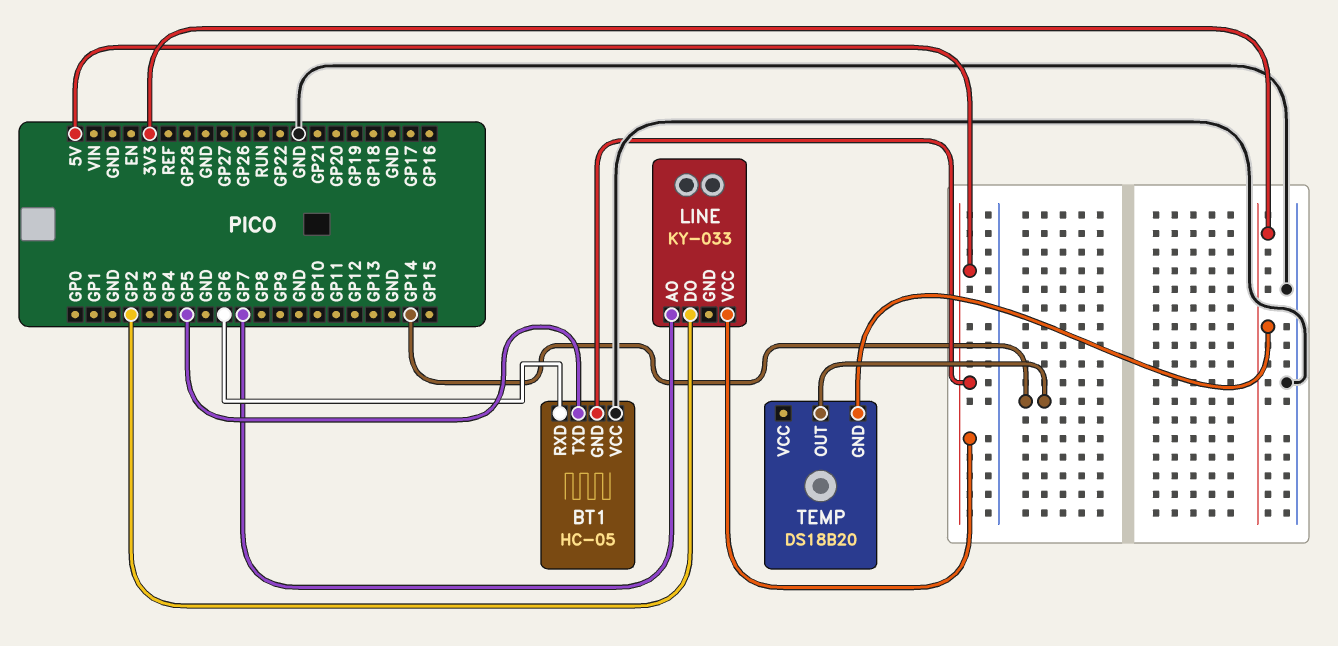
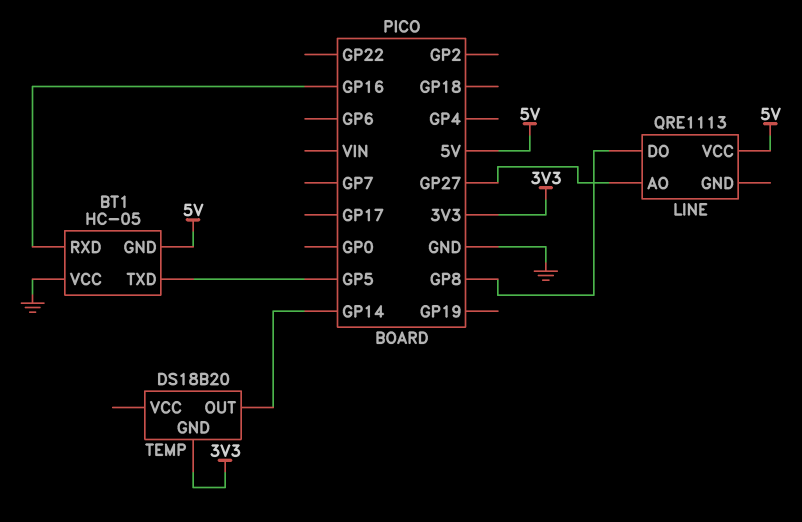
BT1 pin RXD: GP6 -> GP16
LINE: KY-033 -> QRE1113
LINE pin AO: GP7 -> GP27
LINE pin DO: GP2 -> GP8

